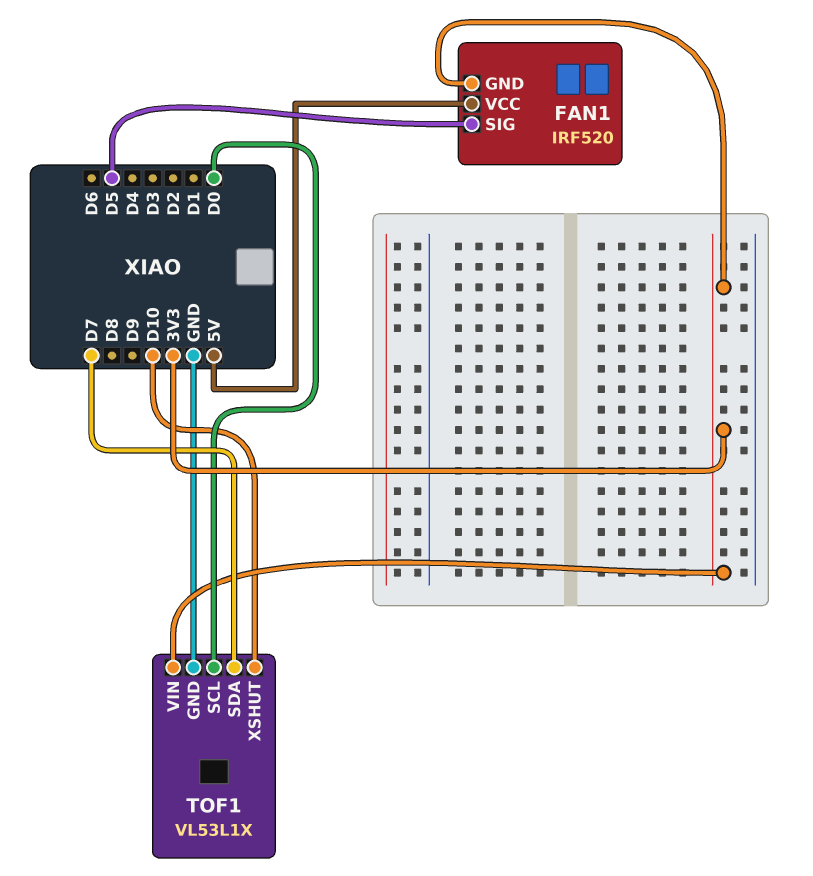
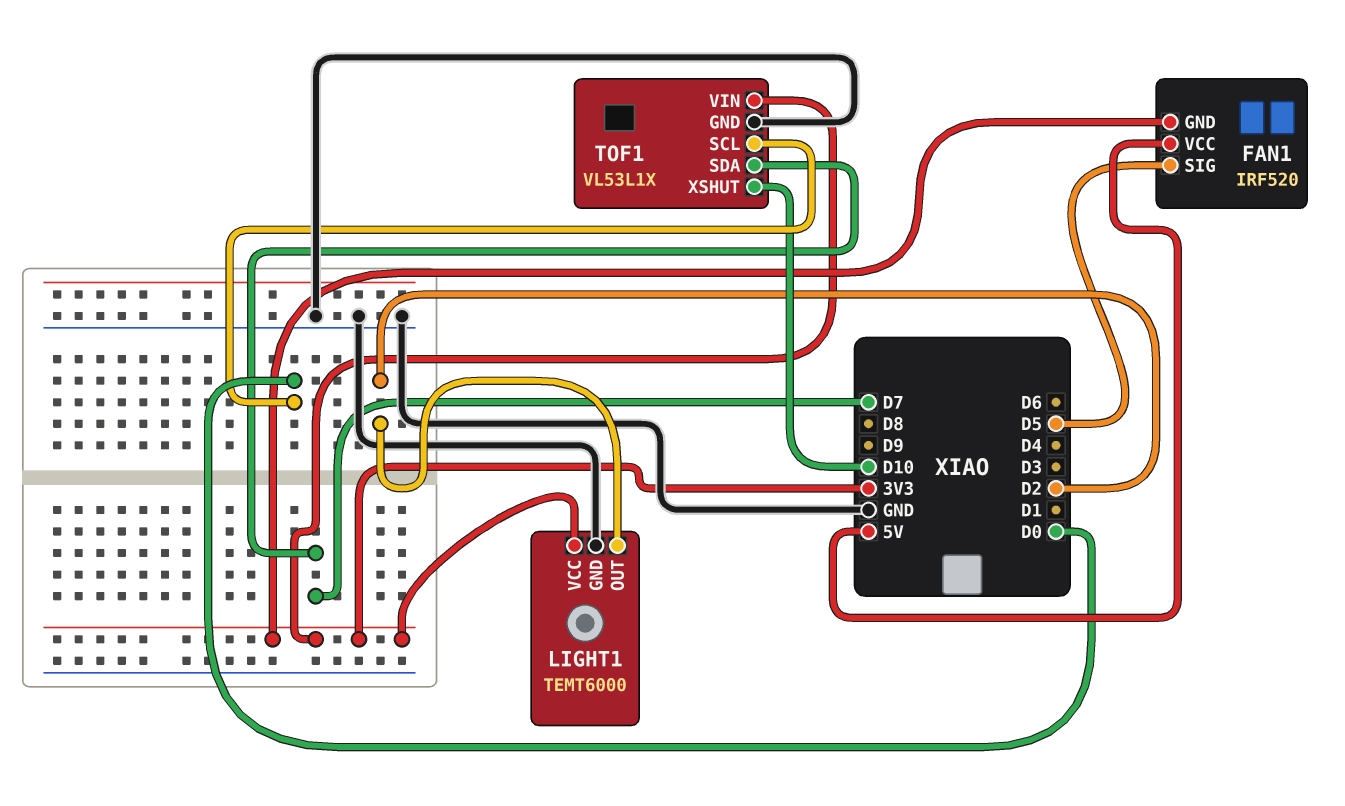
LIGHT1: none -> TEMT6000
LIGHT1 pin GND: none -> GND
LIGHT1 pin OUT: none -> D2
LIGHT1 pin VCC: none -> 3V3

